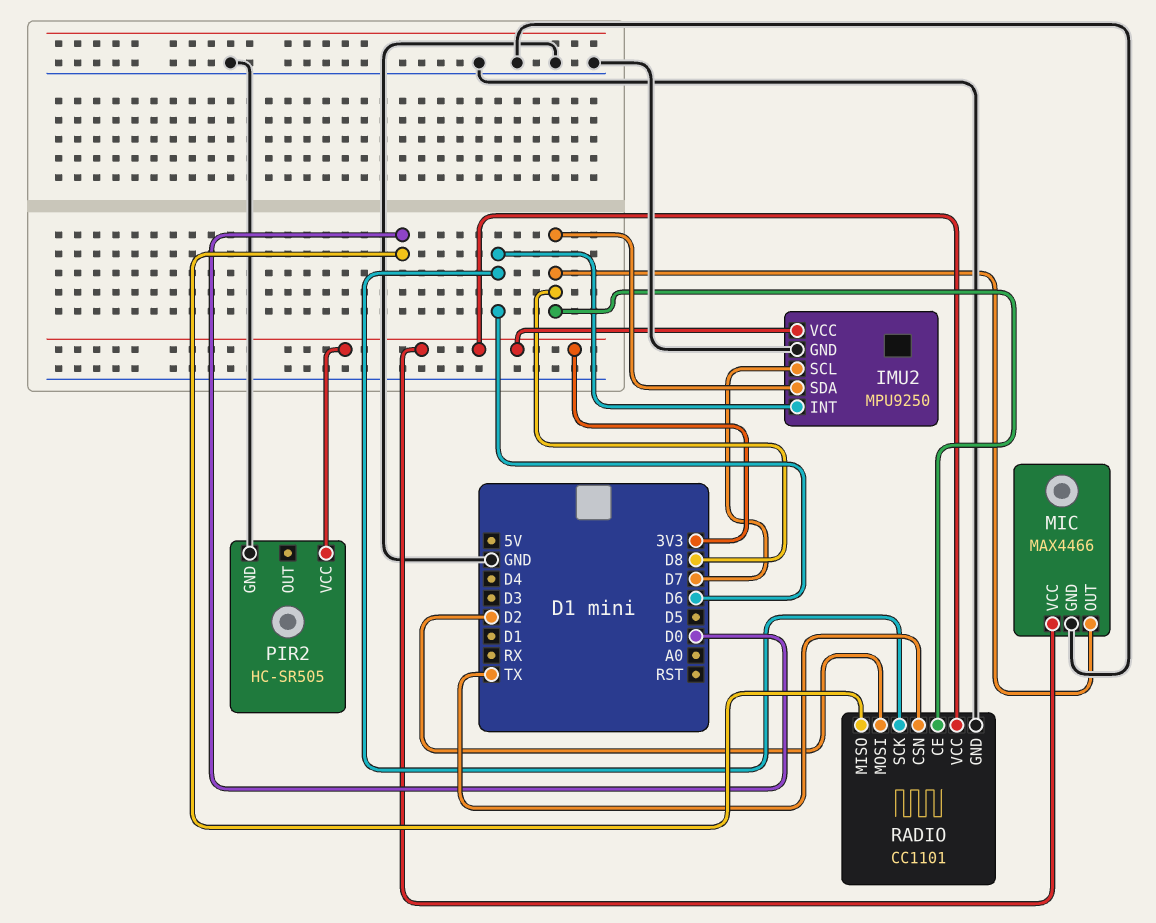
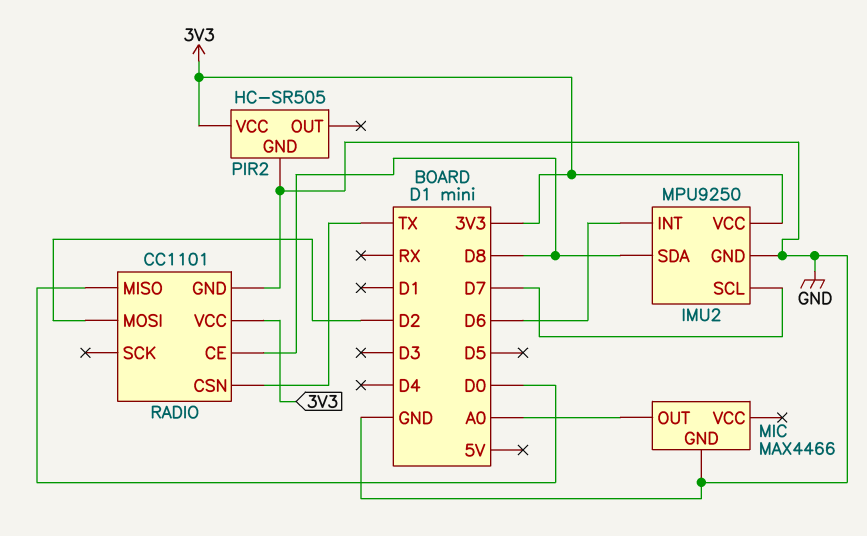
MIC pin OUT: D8 -> A0
MIC pin VCC: 3V3 -> none
RADIO pin SCK: D6 -> none

